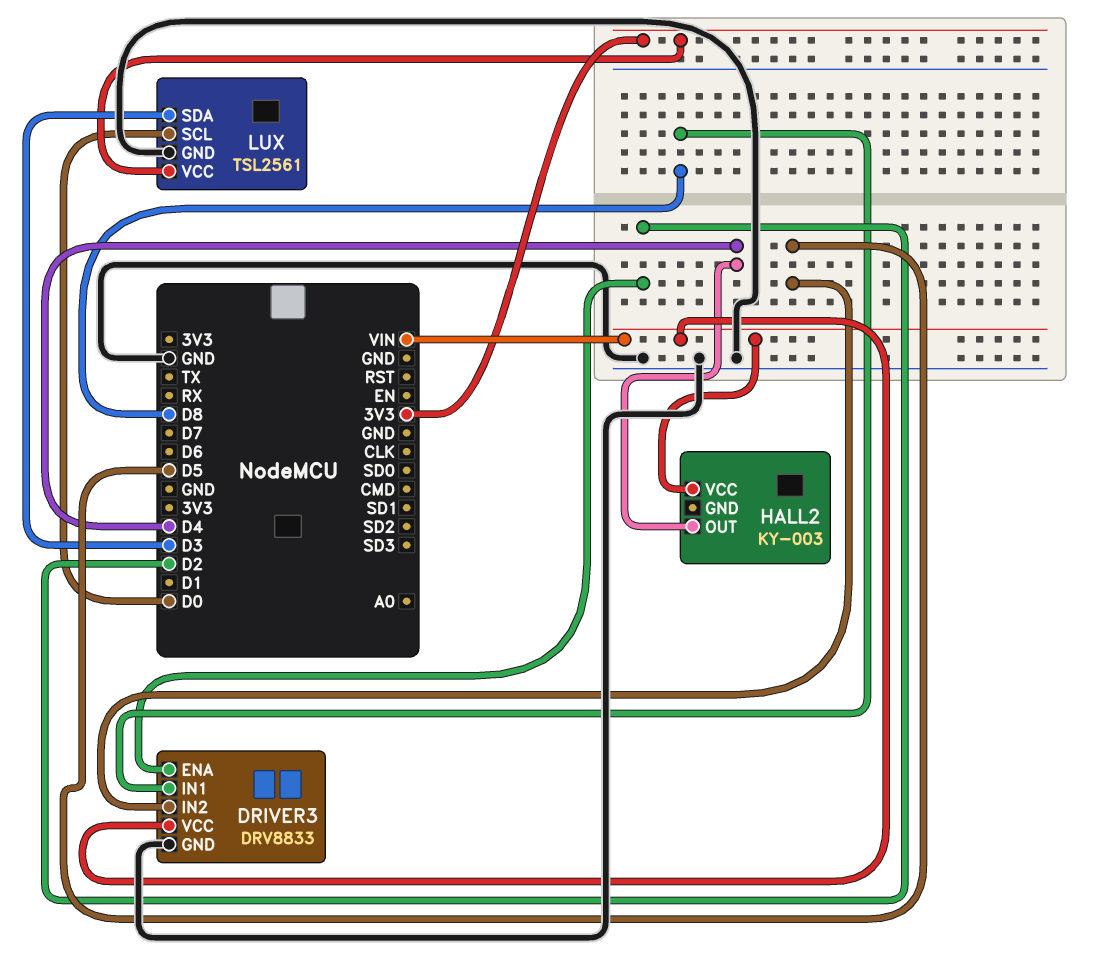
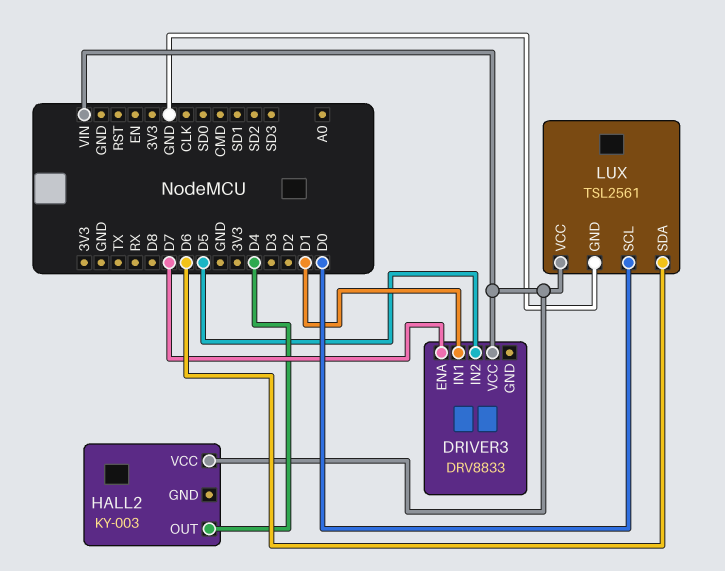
DRIVER3 pin ENA: D2 -> D7
DRIVER3 pin GND: GND -> none
DRIVER3 pin IN1: D8 -> D1
LUX pin SDA: D3 -> D6
LUX pin VCC: 3V3 -> VIN

